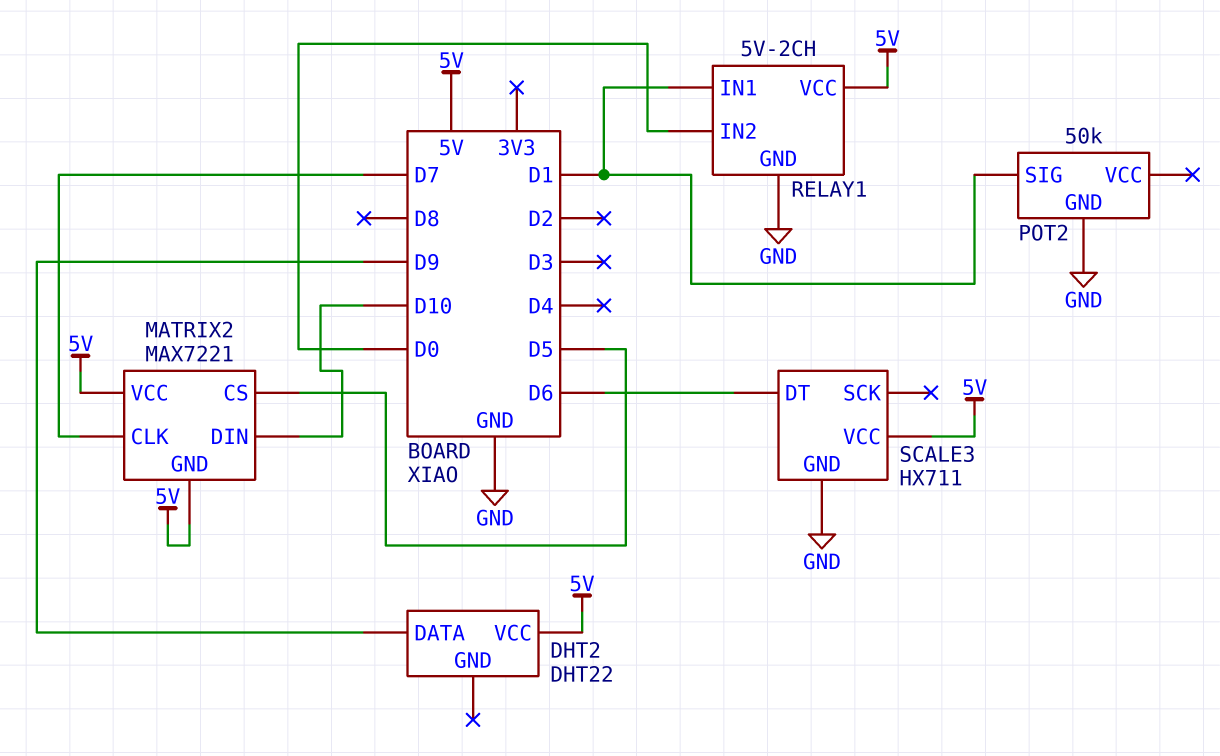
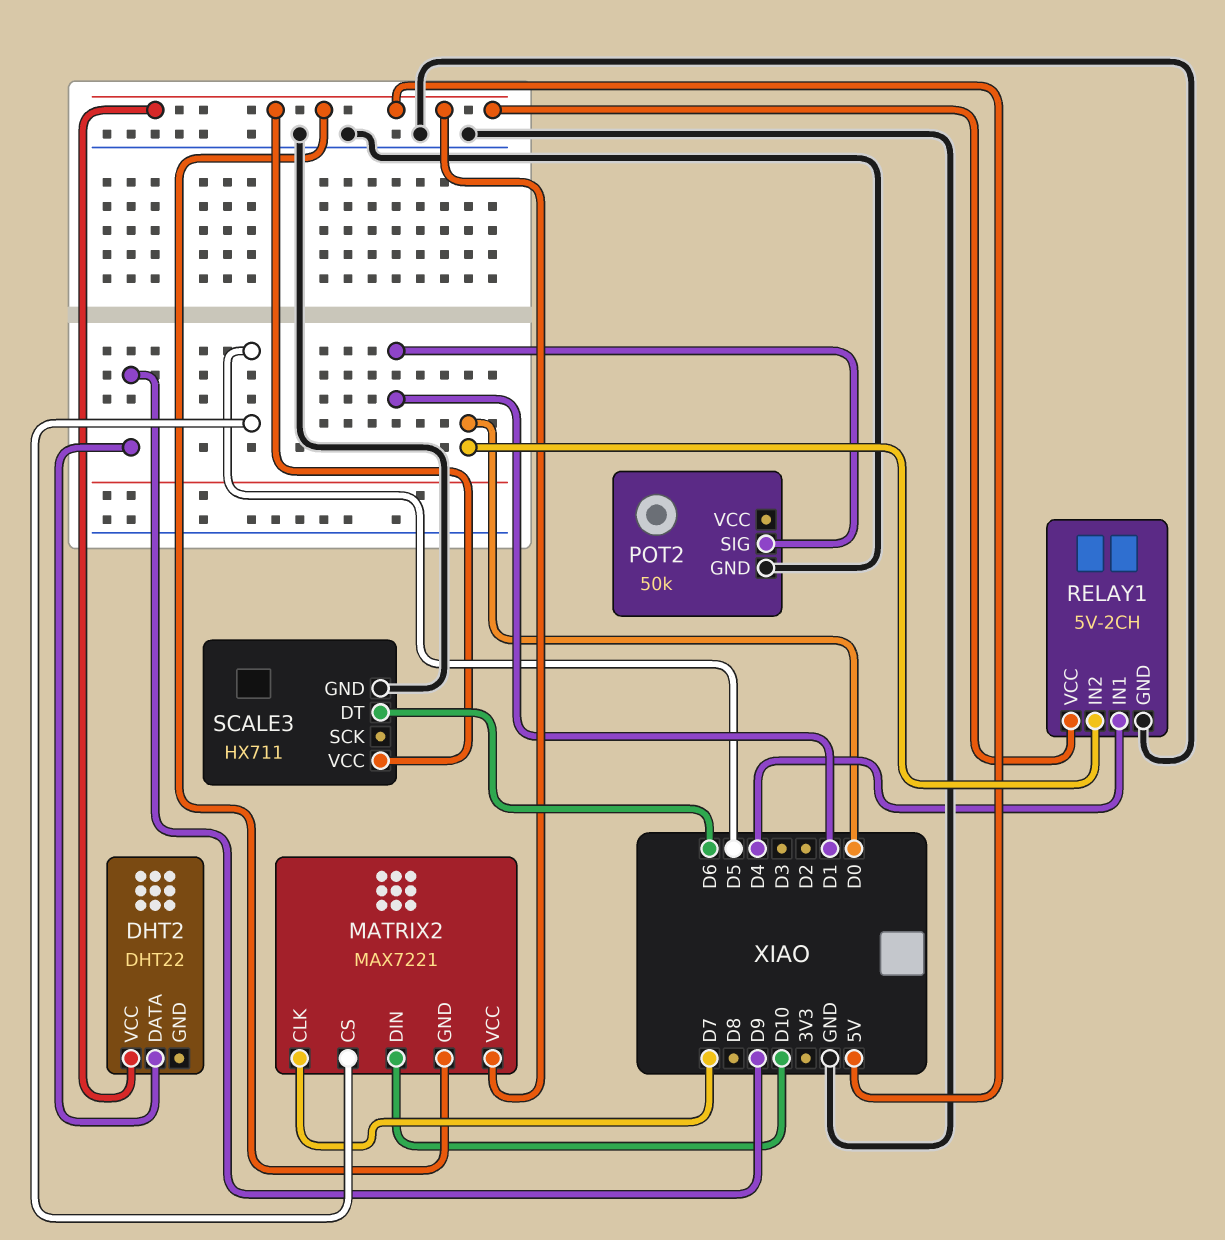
RELAY1 pin IN1: D1 -> D4

